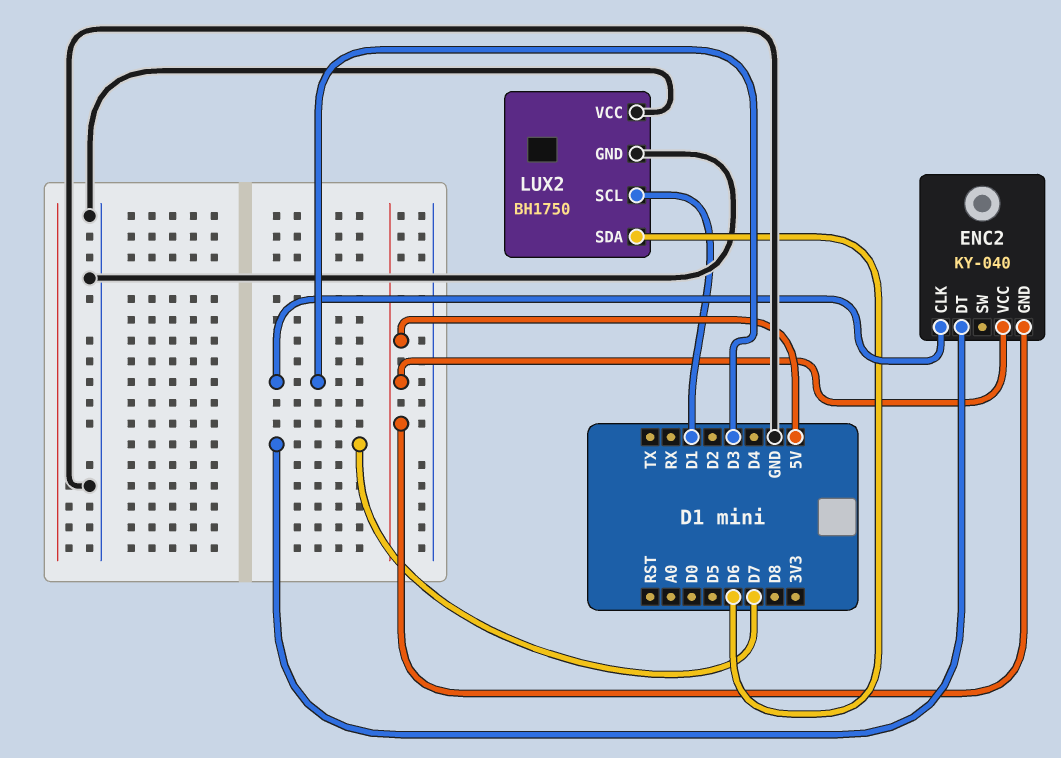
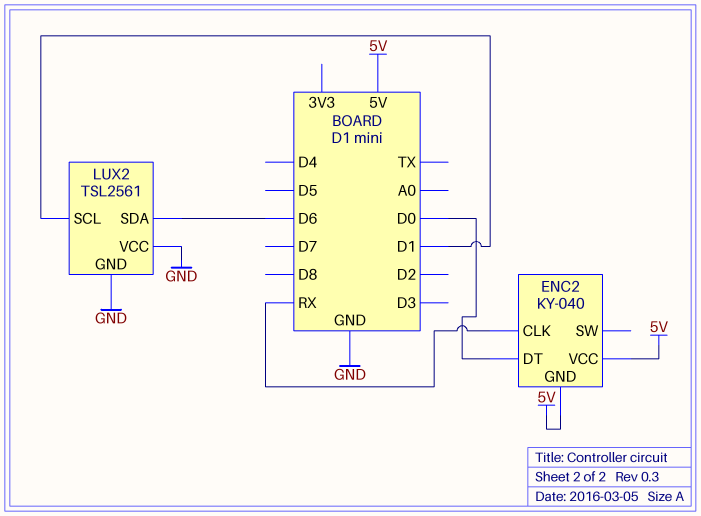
ENC2 pin CLK: D3 -> RX
ENC2 pin DT: D7 -> D0
LUX2: BH1750 -> TSL2561

